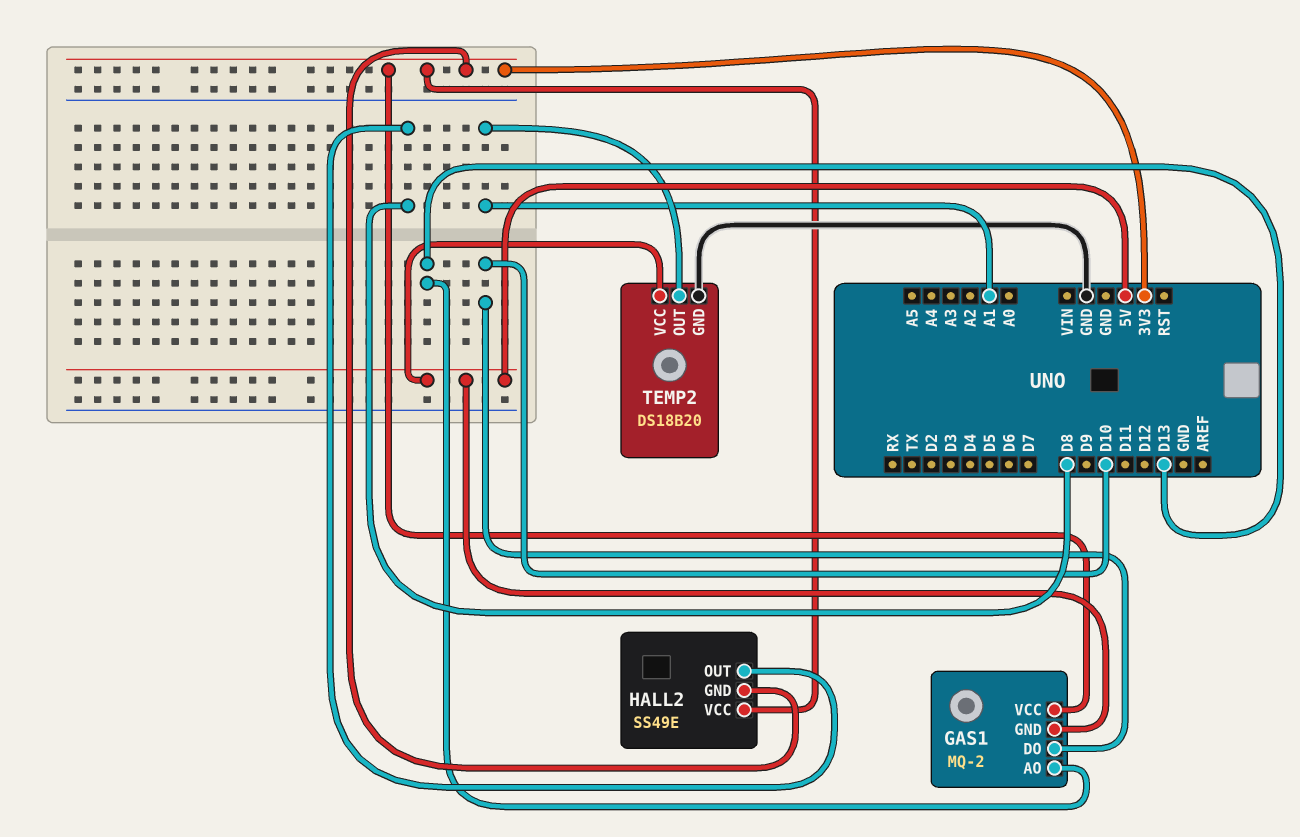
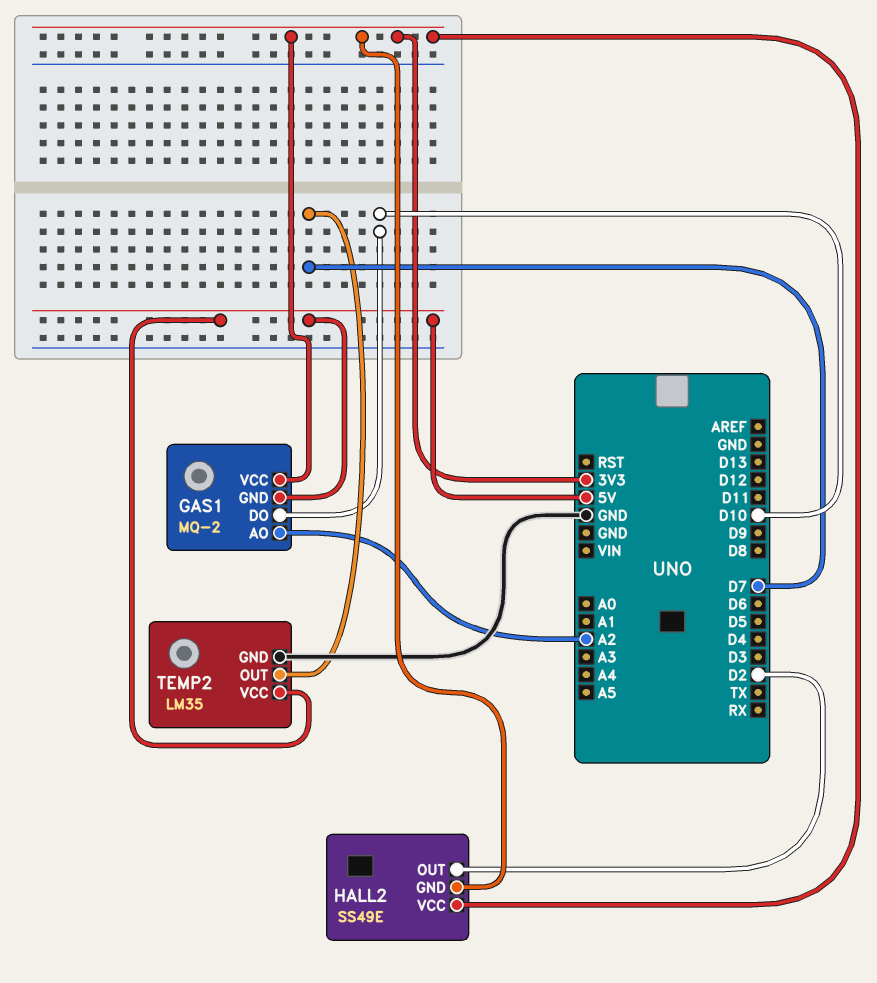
GAS1 pin AO: D13 -> A2
HALL2 pin OUT: D8 -> D2
TEMP2: DS18B20 -> LM35
TEMP2 pin OUT: A1 -> D7

